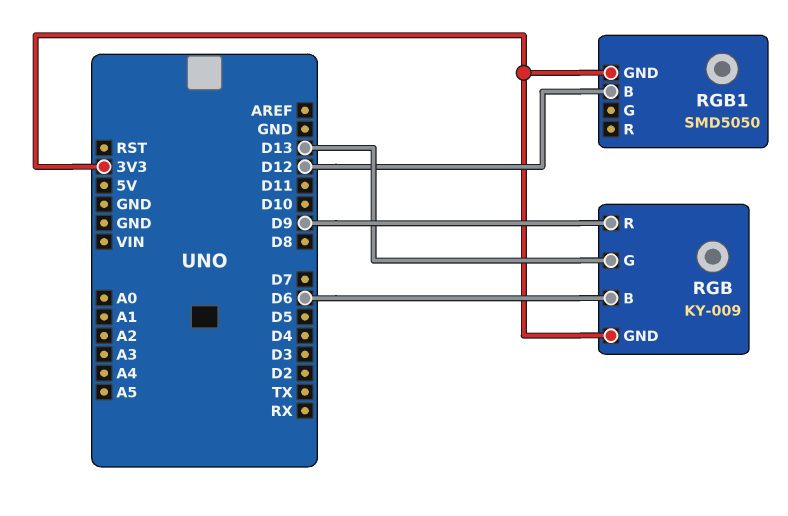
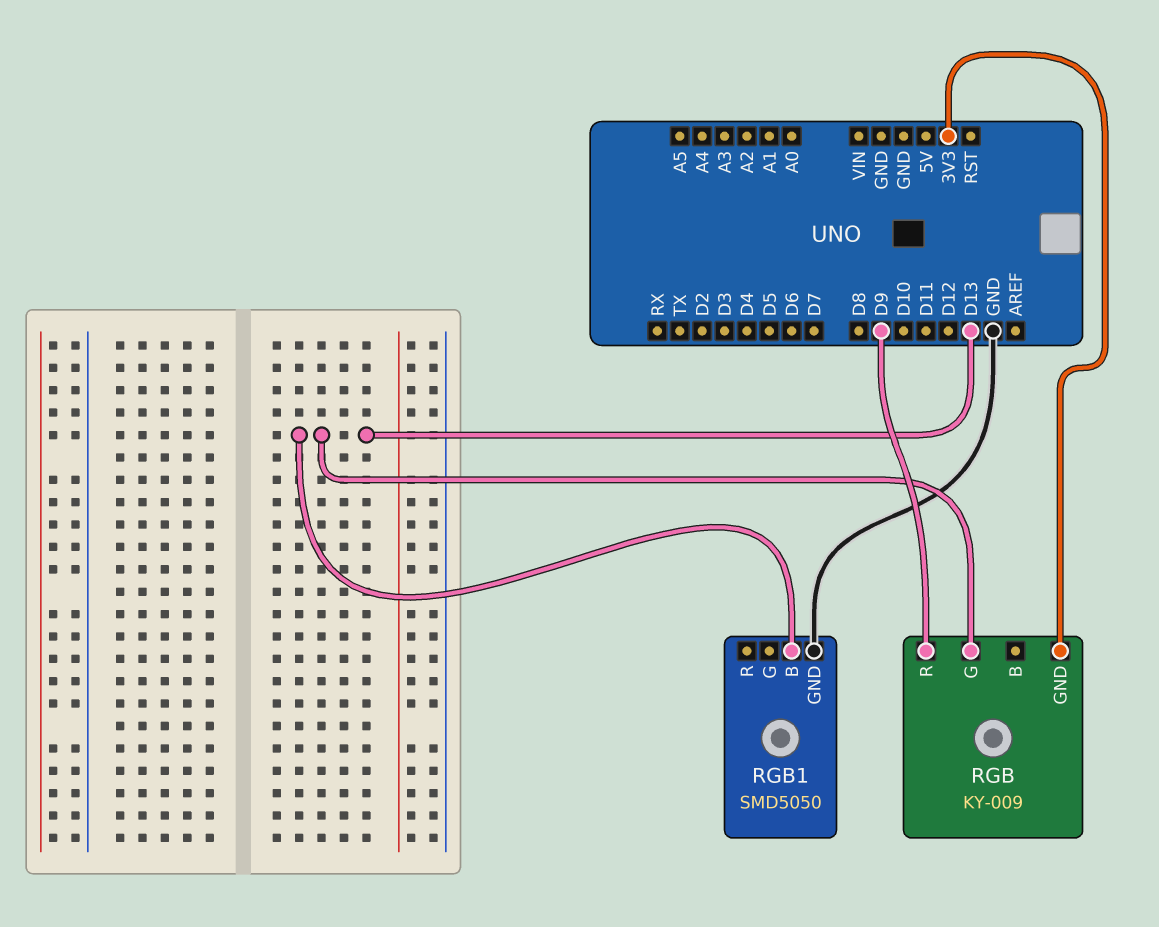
RGB pin B: D6 -> none
RGB1 pin B: D12 -> D13
RGB1 pin GND: 3V3 -> GND

